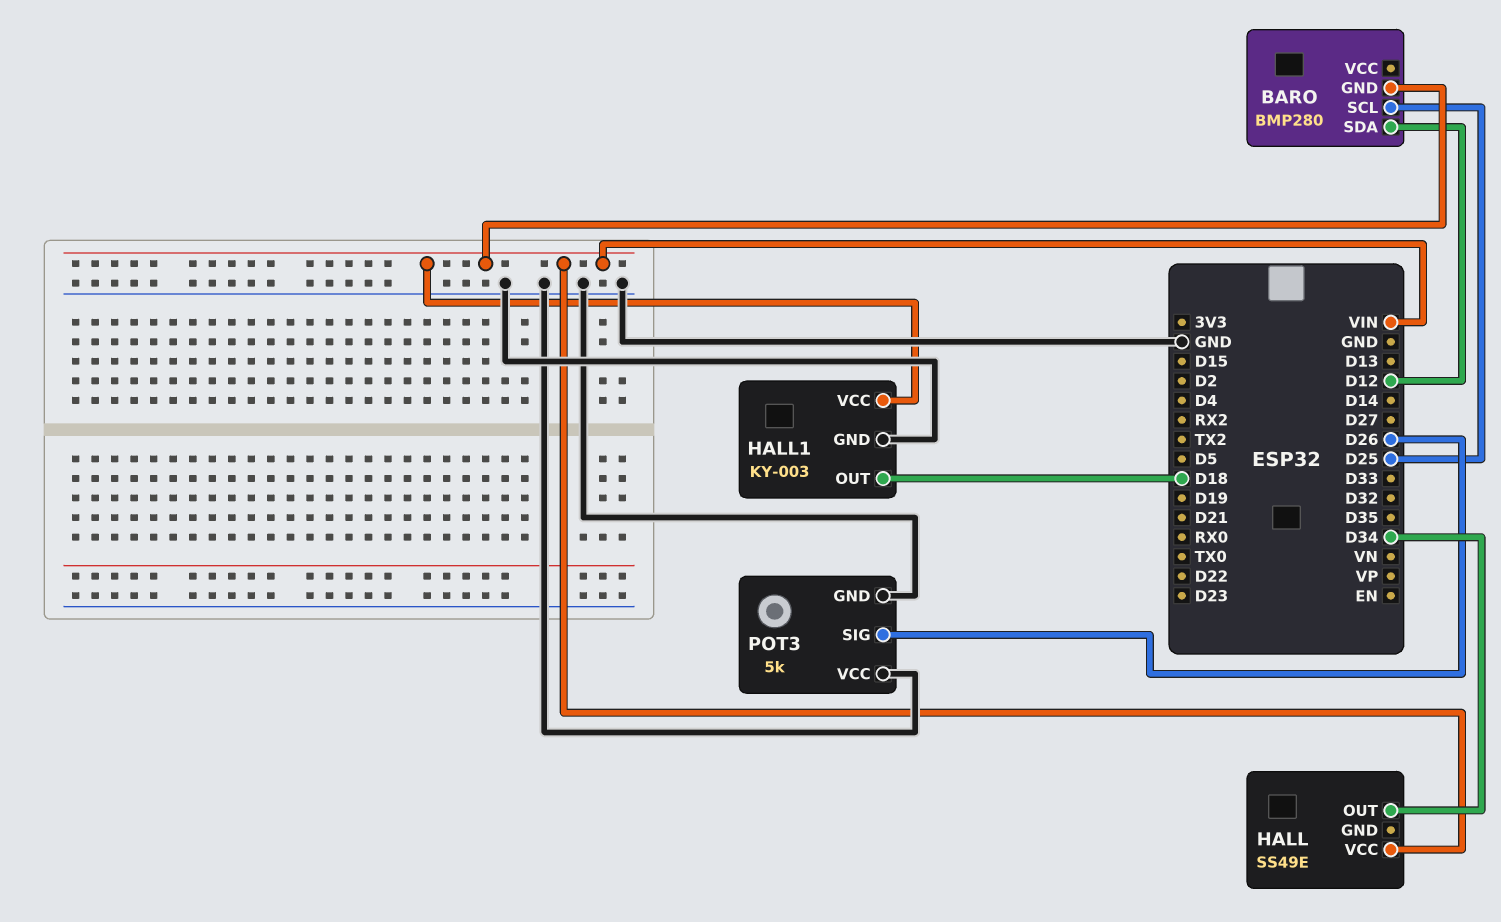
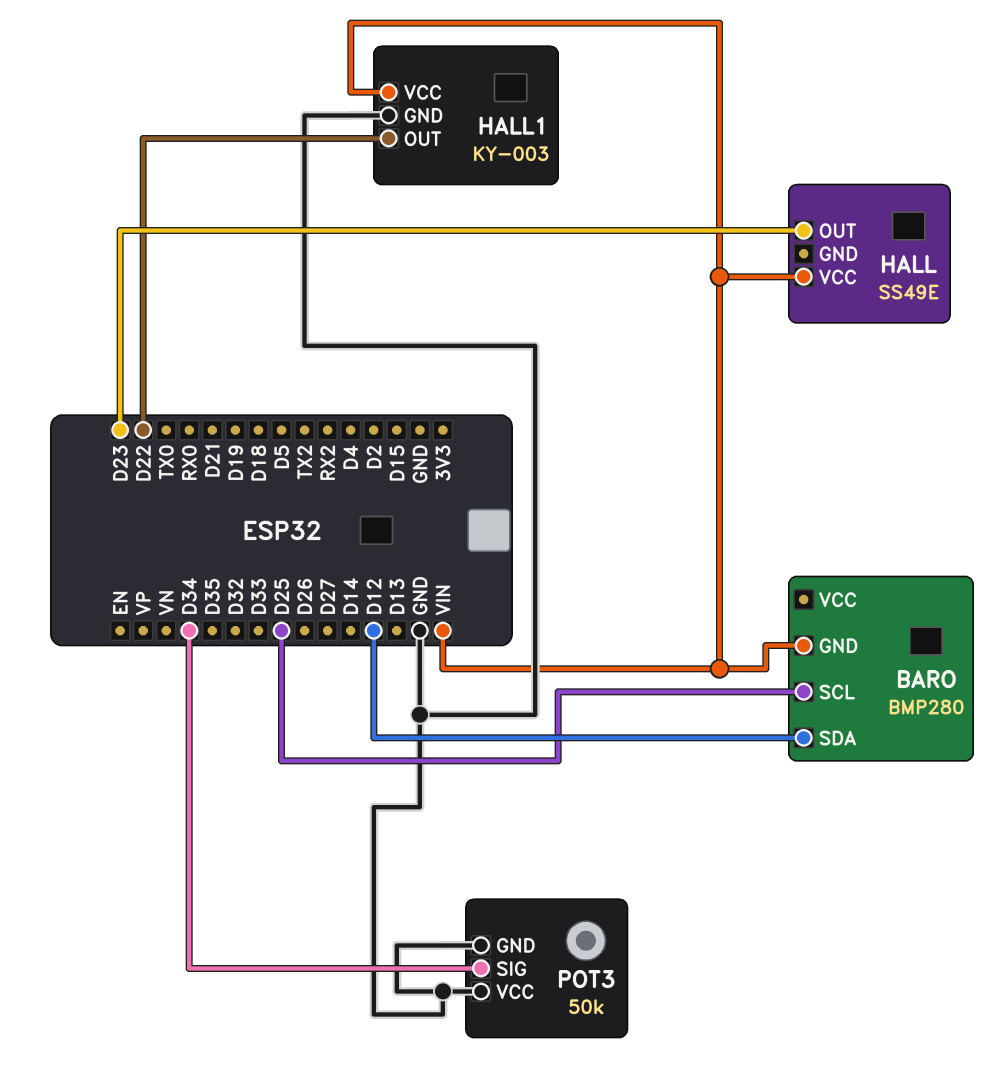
HALL pin OUT: D34 -> D23
HALL1 pin OUT: D18 -> D22
POT3: 5k -> 50k
POT3 pin SIG: D26 -> D34

